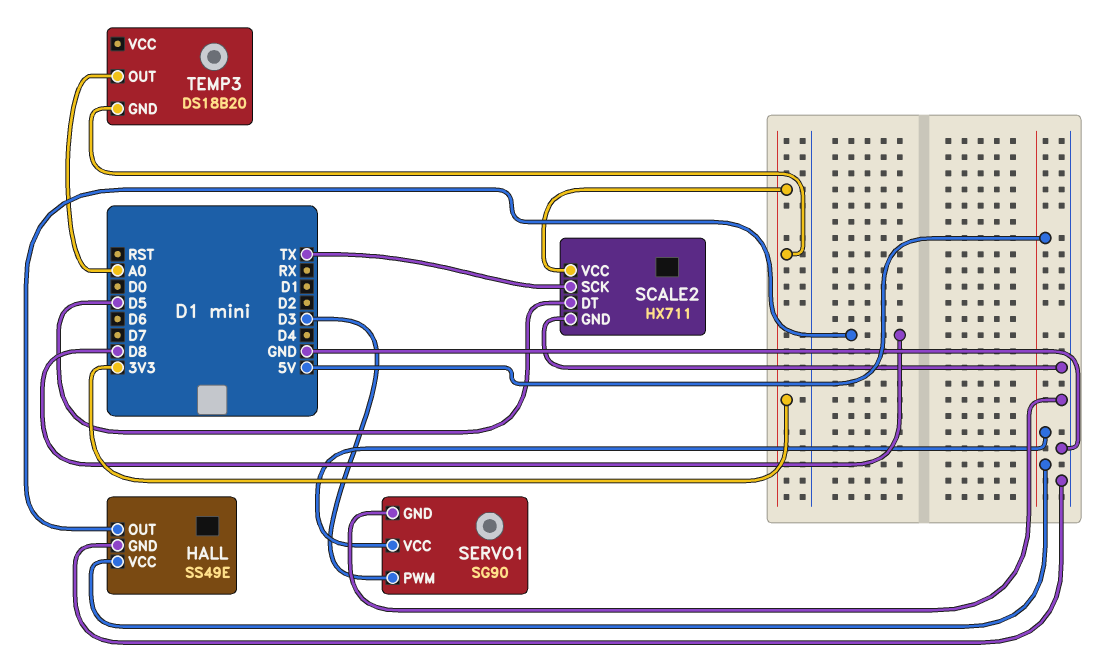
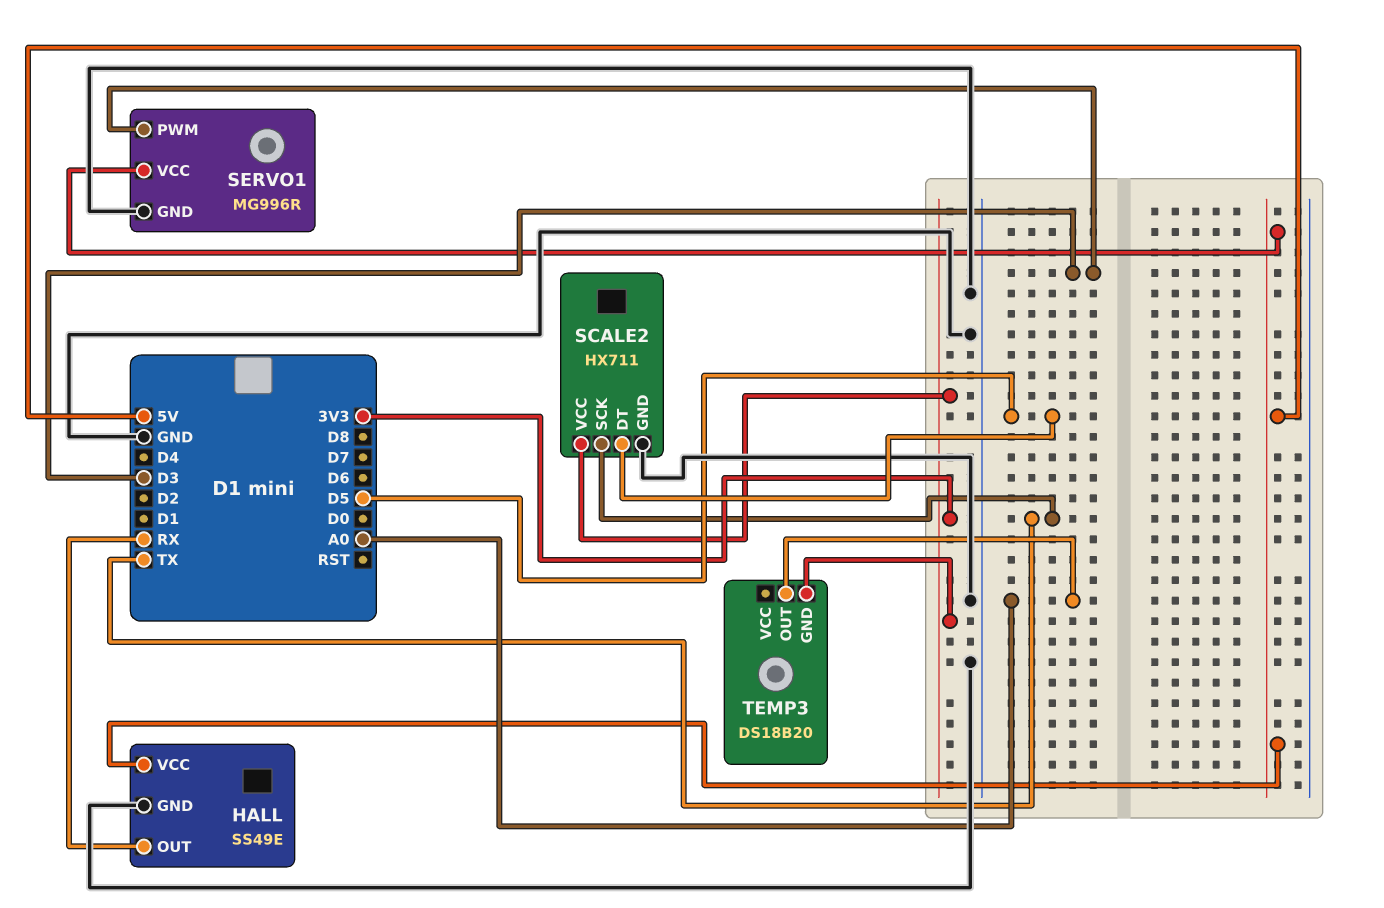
HALL pin OUT: D8 -> RX
SERVO1: SG90 -> MG996R

